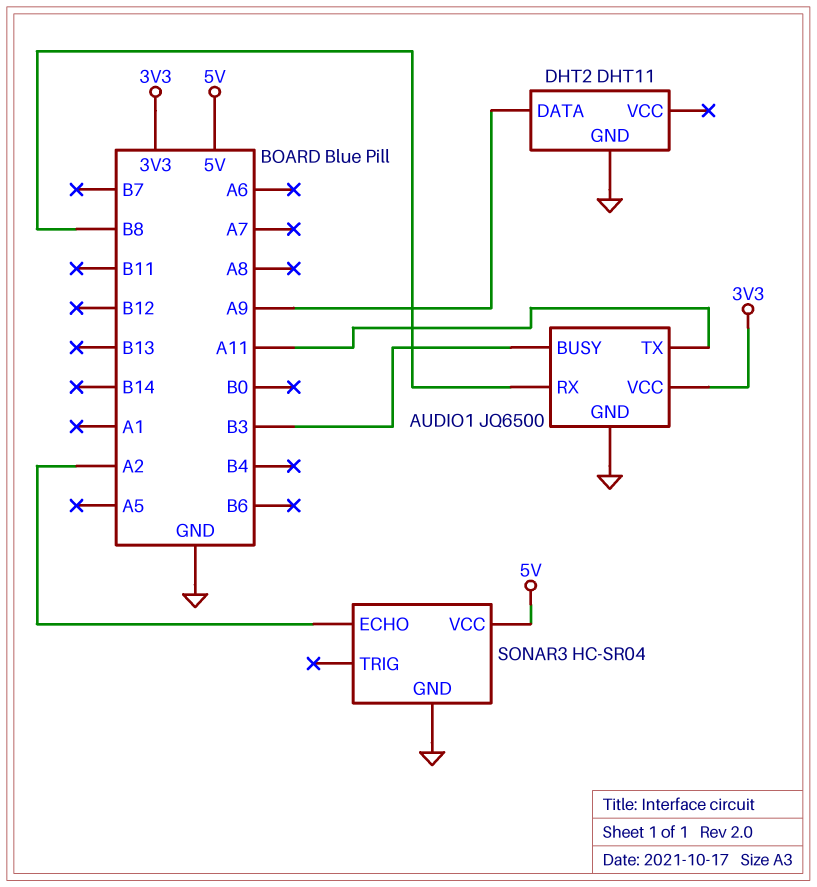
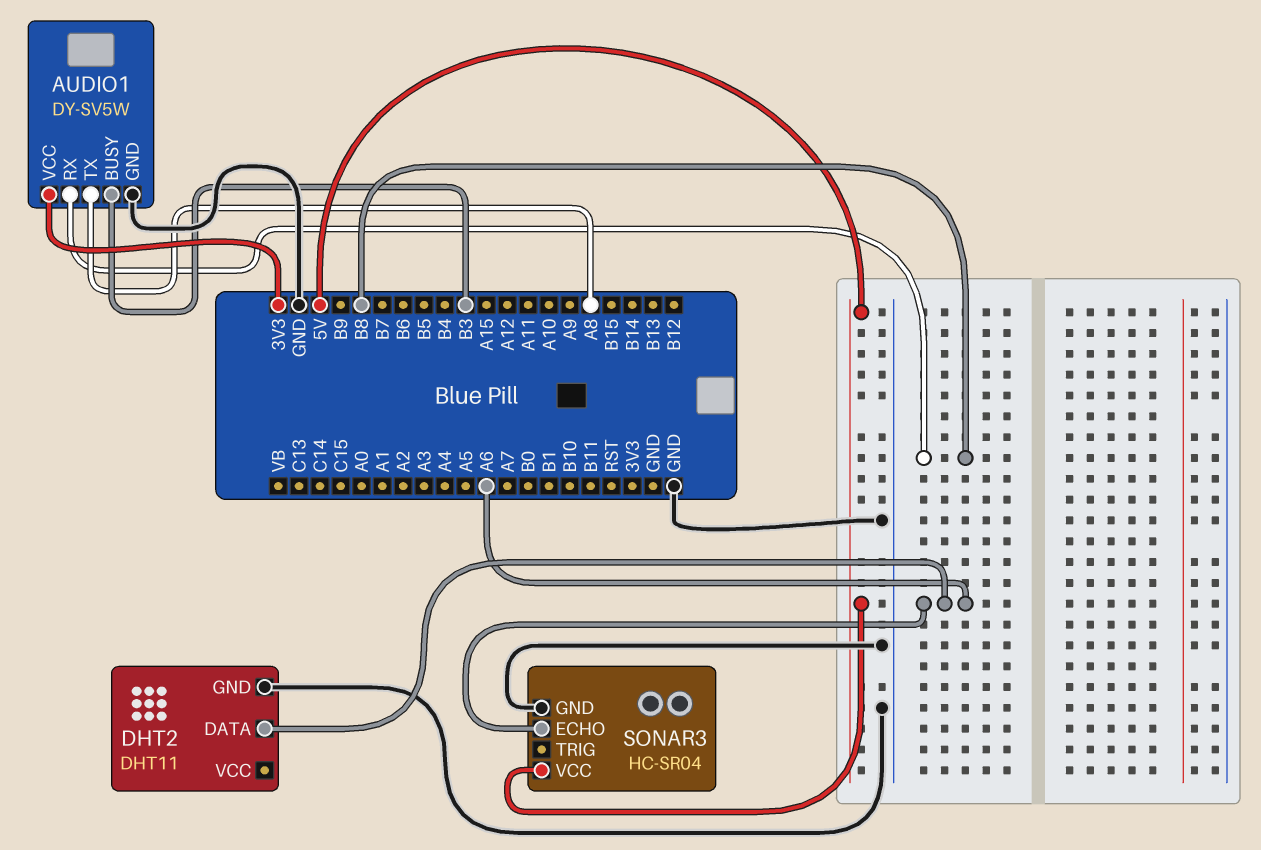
AUDIO1: JQ6500 -> DY-SV5W
AUDIO1 pin TX: A11 -> A8
DHT2 pin DATA: A9 -> A6
SONAR3 pin ECHO: A2 -> A6

